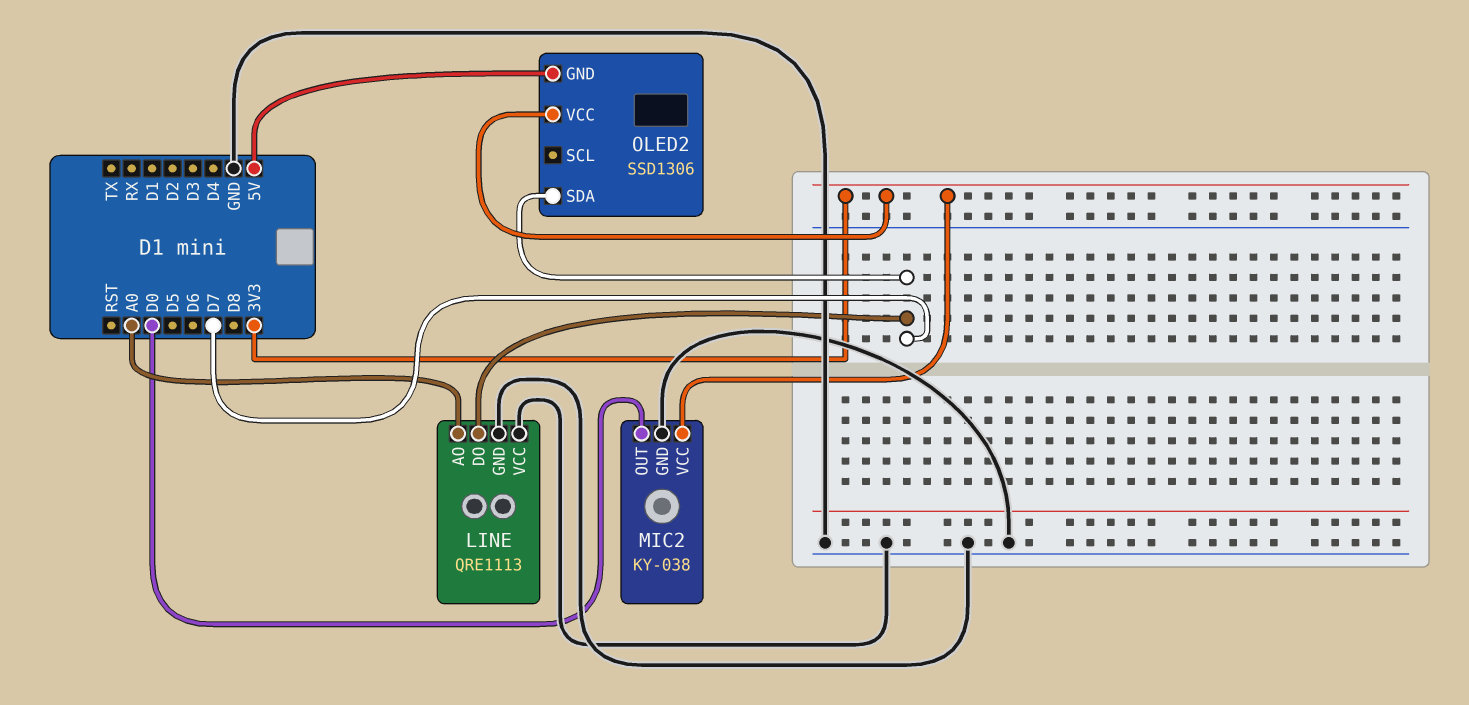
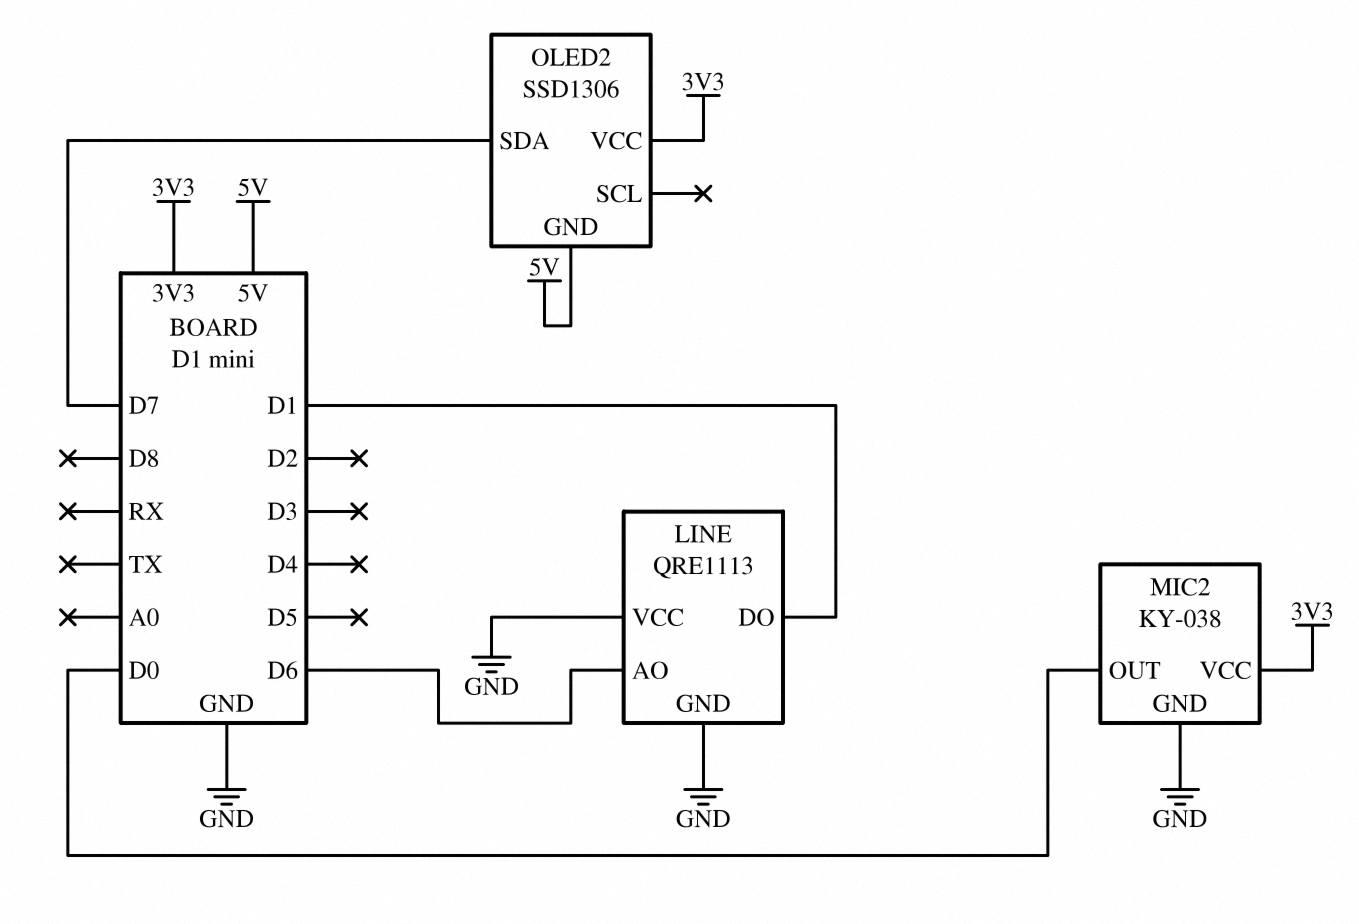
LINE pin AO: A0 -> D6
LINE pin DO: D7 -> D1

